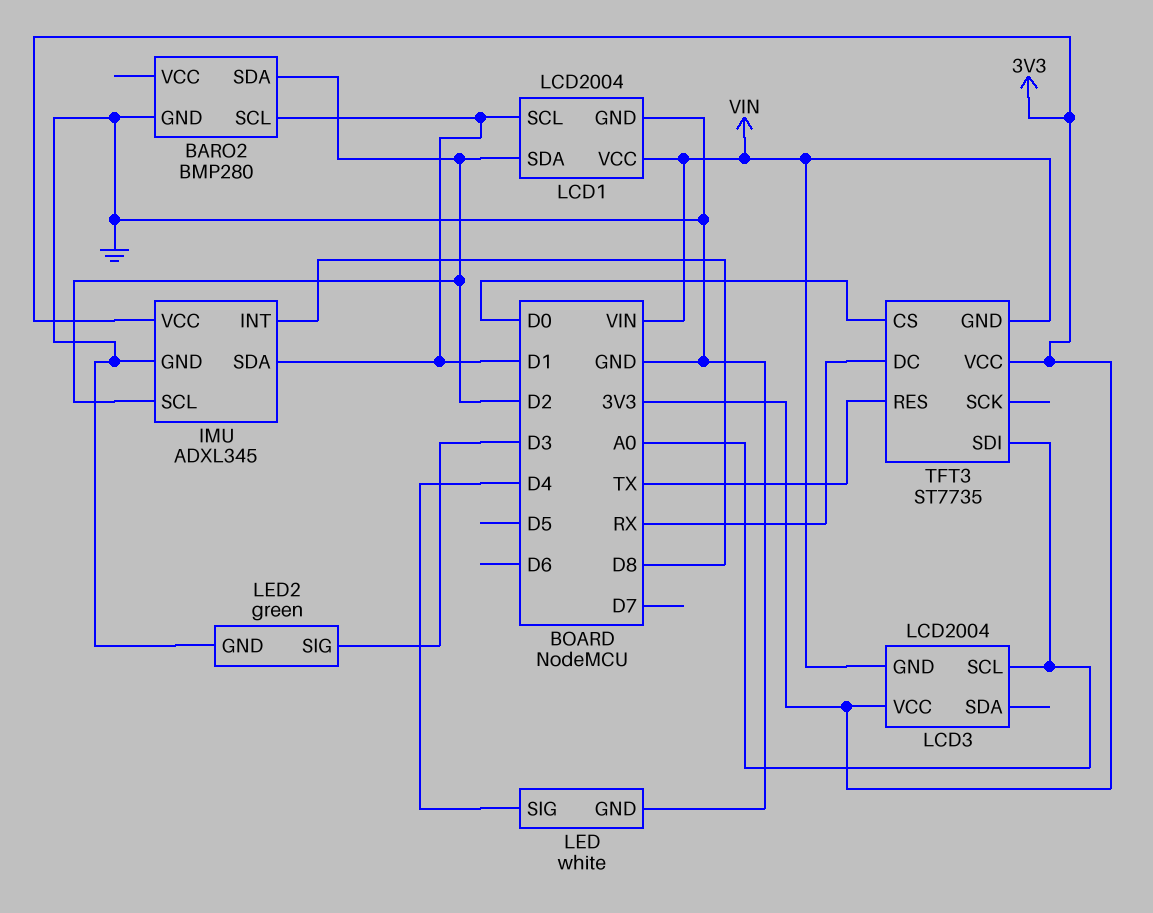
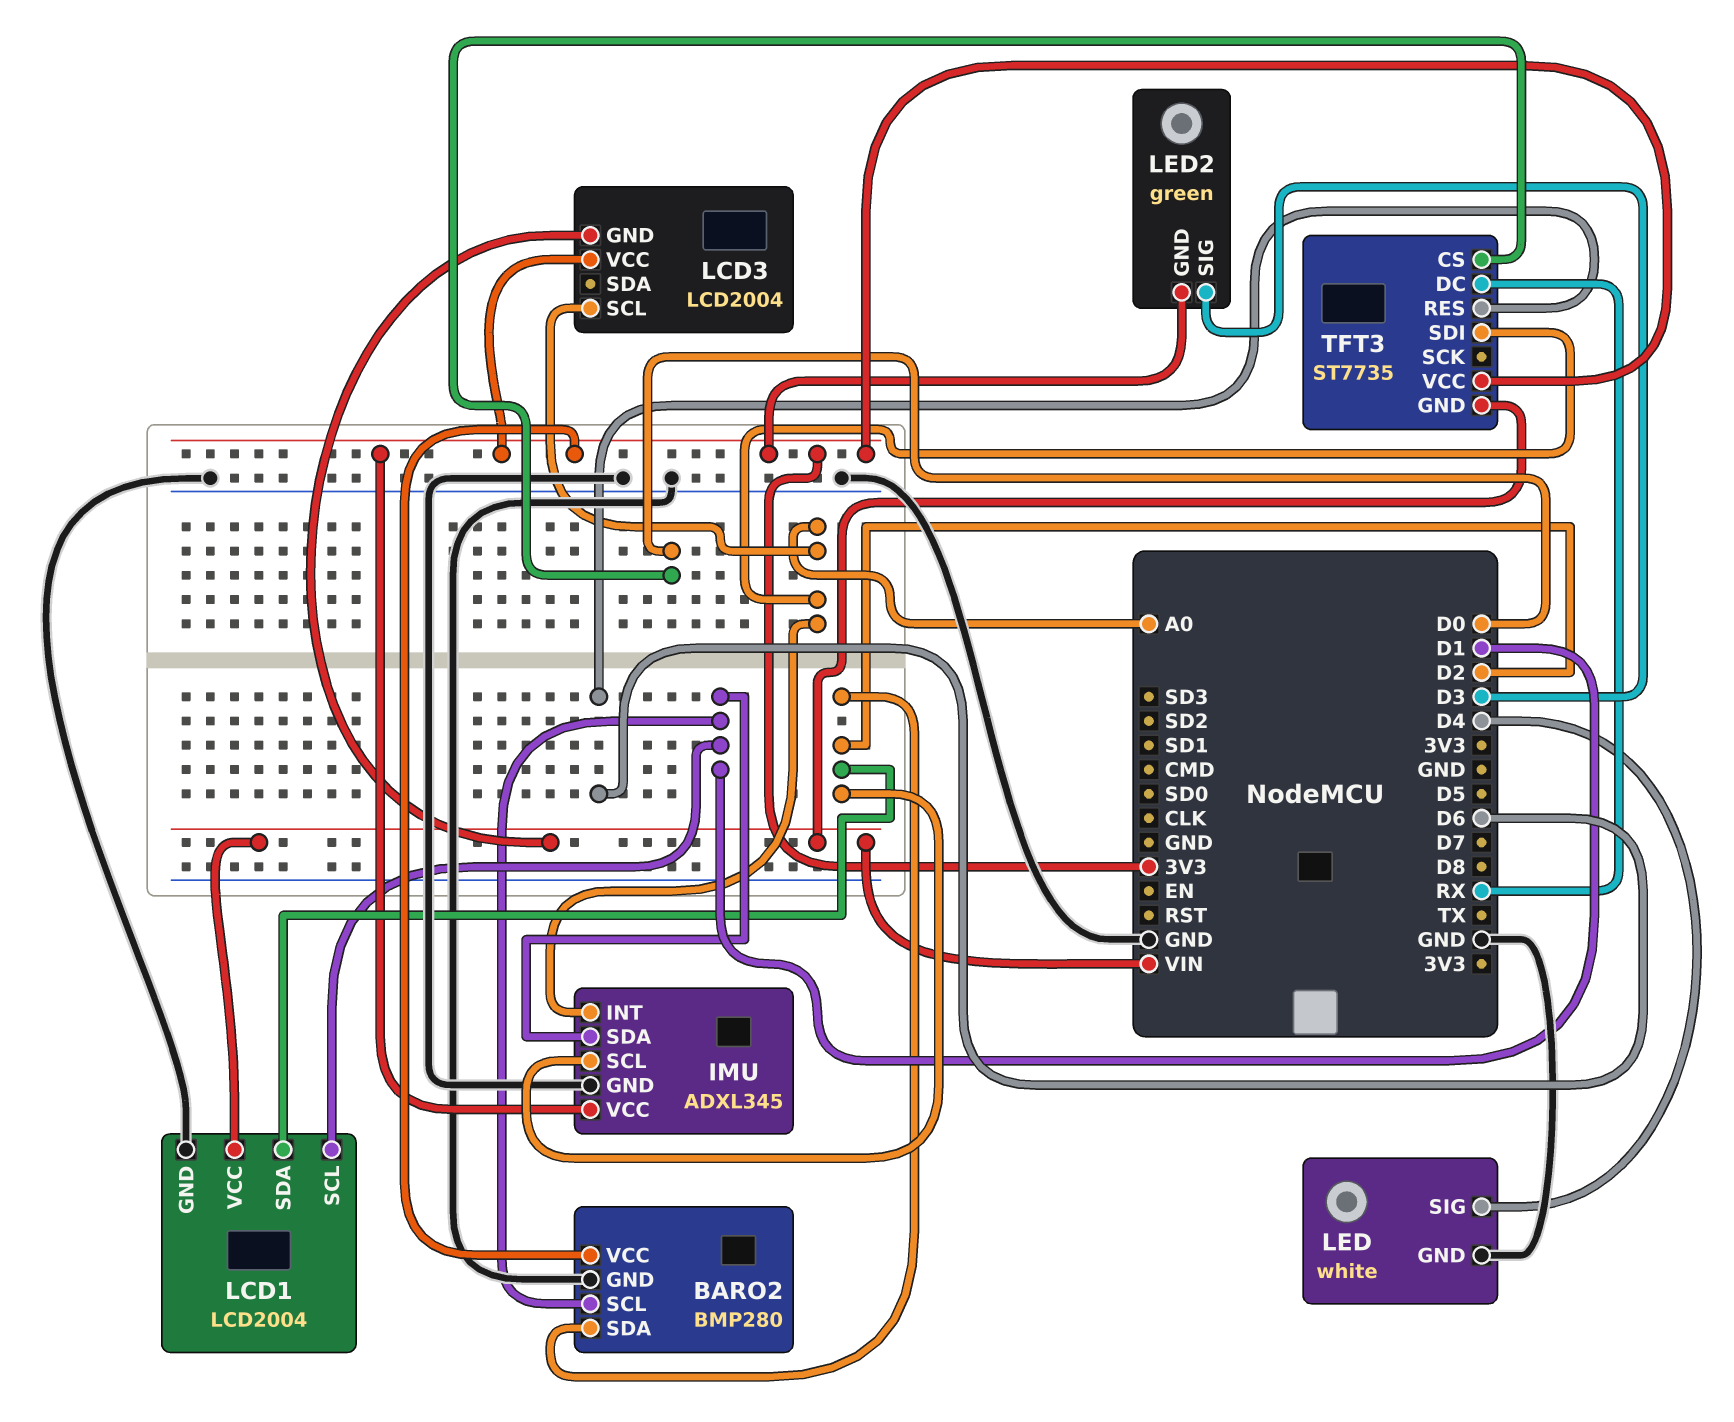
BARO2 pin VCC: none -> 3V3
IMU pin INT: D8 -> A0
LED2 pin GND: GND -> 3V3
TFT3 pin RES: TX -> D6

